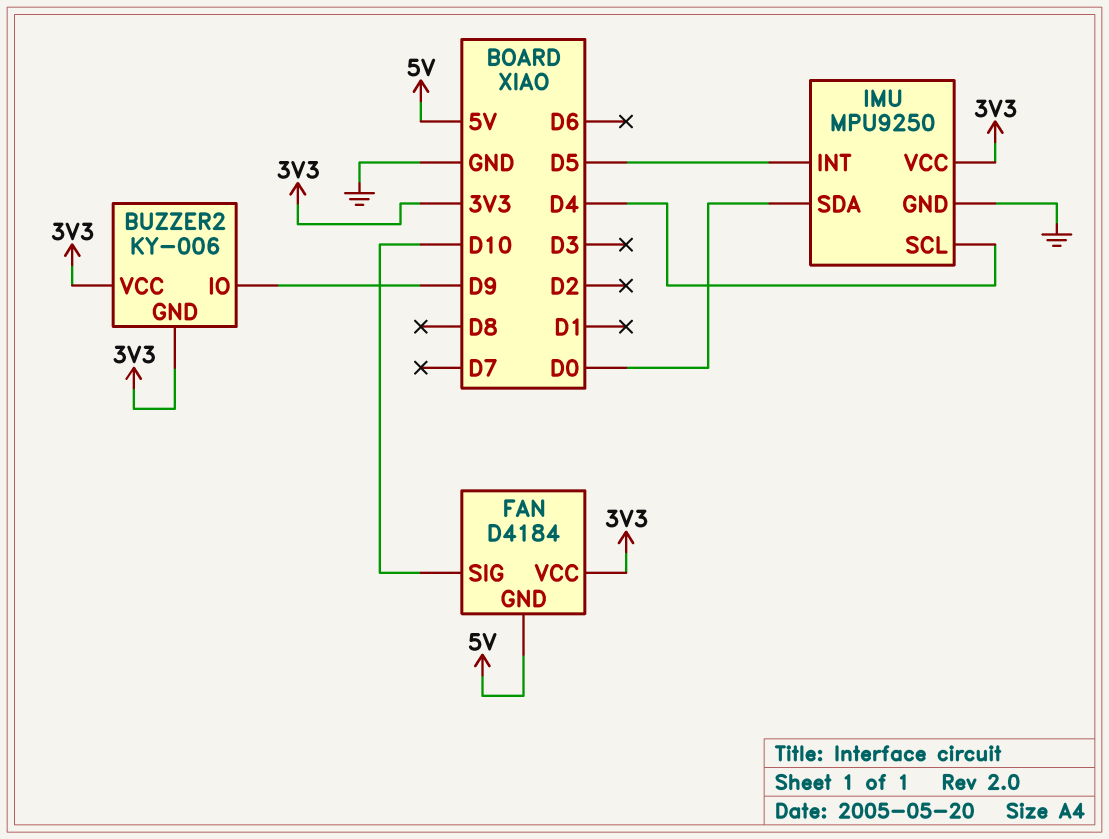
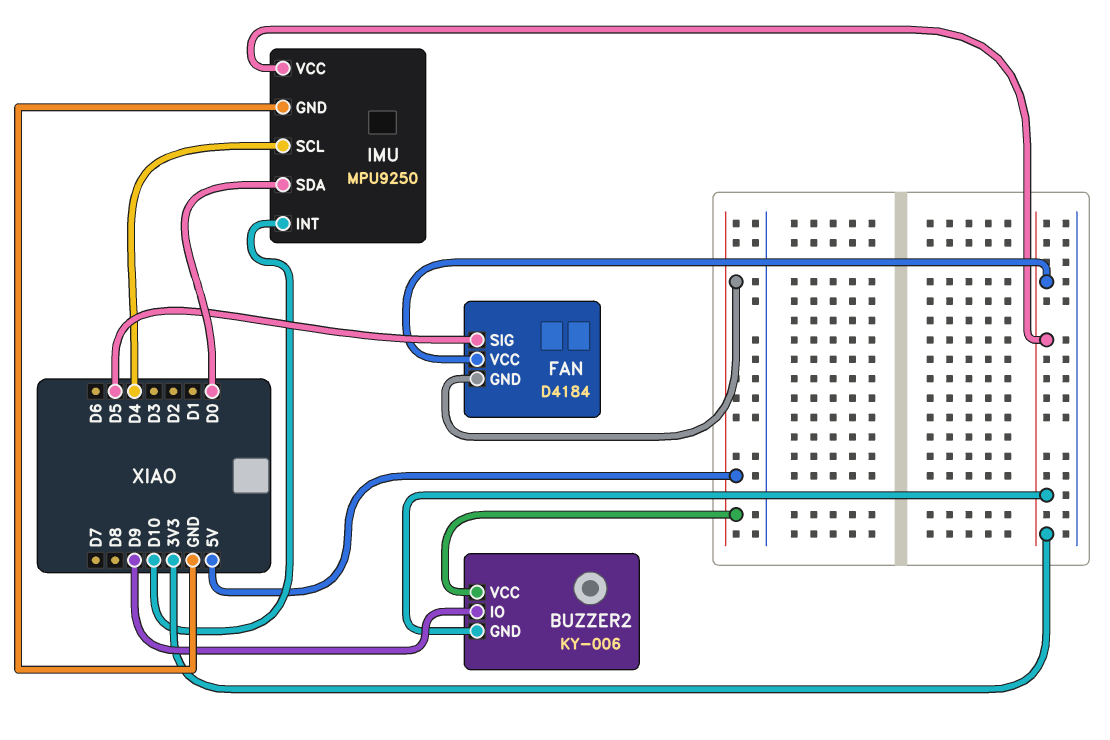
BUZZER2 pin VCC: 3V3 -> 5V
FAN pin SIG: D10 -> D5
IMU pin INT: D5 -> D10

